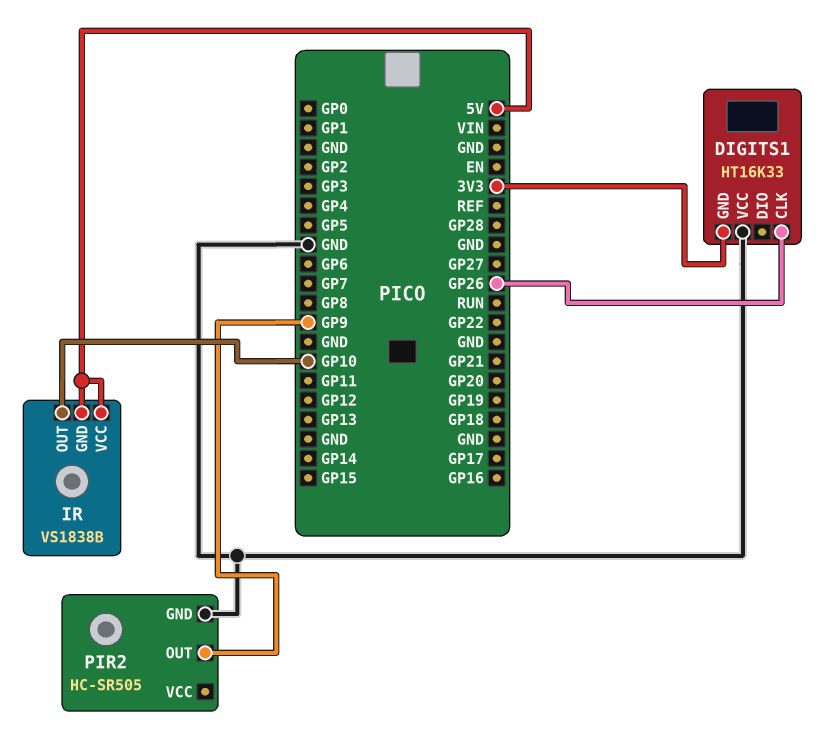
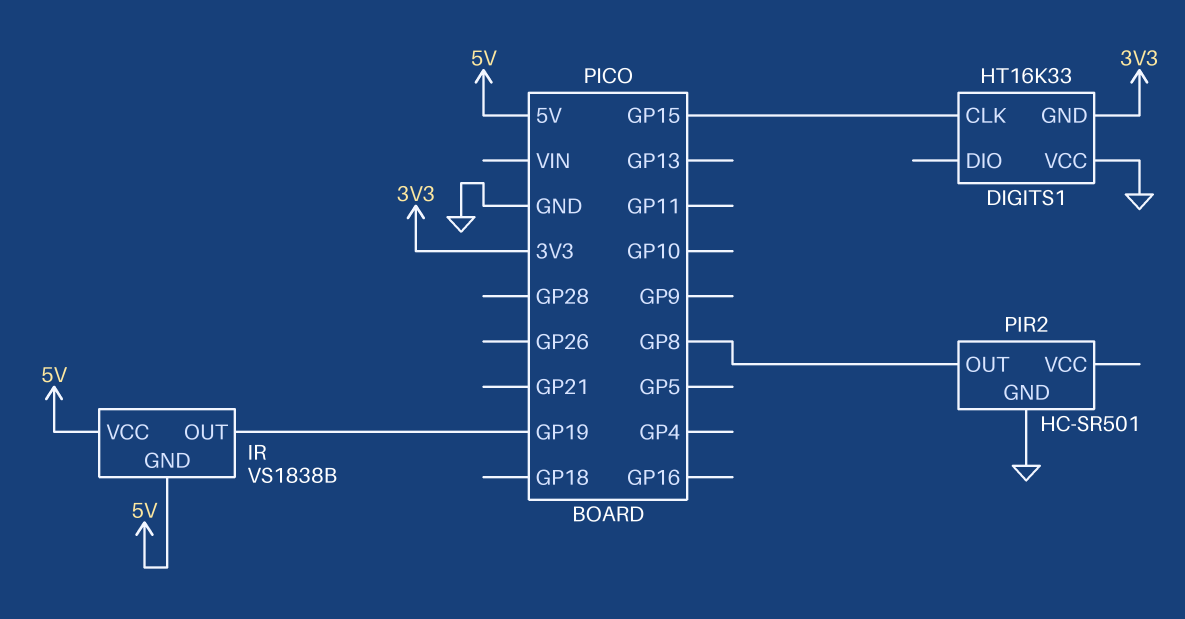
DIGITS1 pin CLK: GP26 -> GP15
IR pin OUT: GP10 -> GP19
PIR2: HC-SR505 -> HC-SR501
PIR2 pin OUT: GP9 -> GP8

